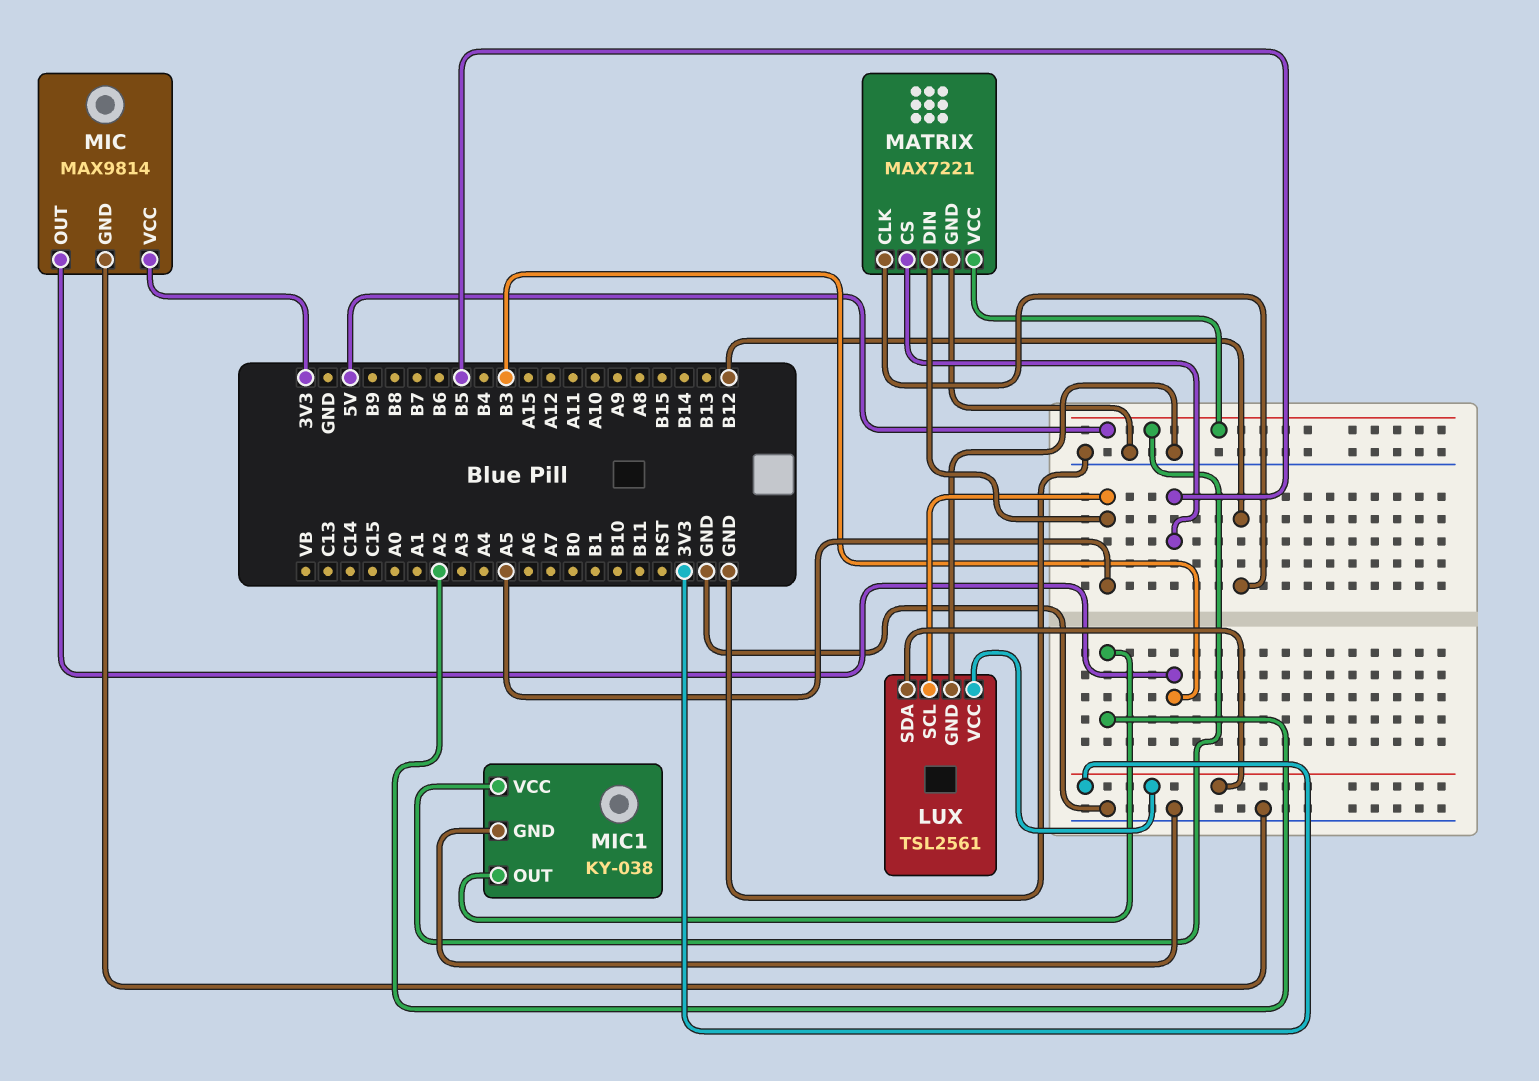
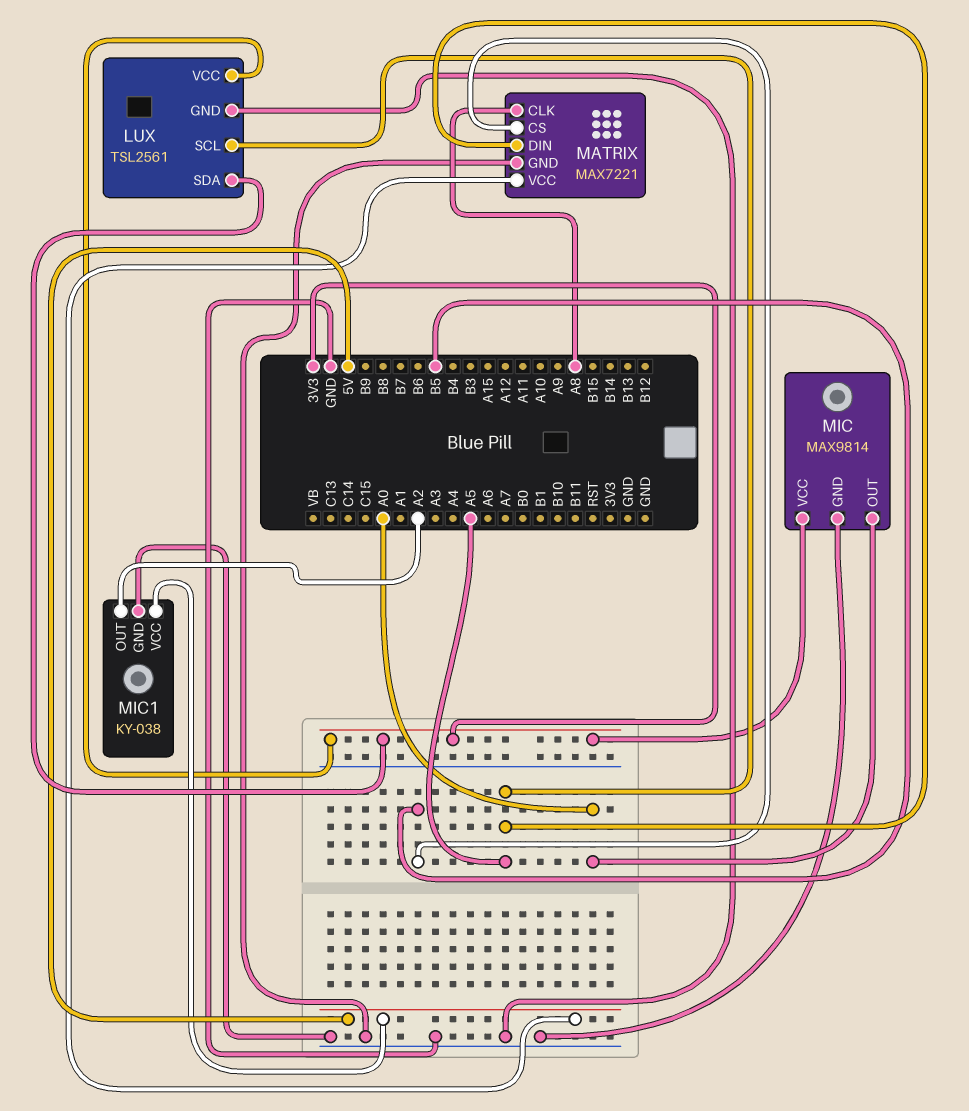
MATRIX pin CLK: B12 -> A8
MIC pin OUT: B3 -> A0

